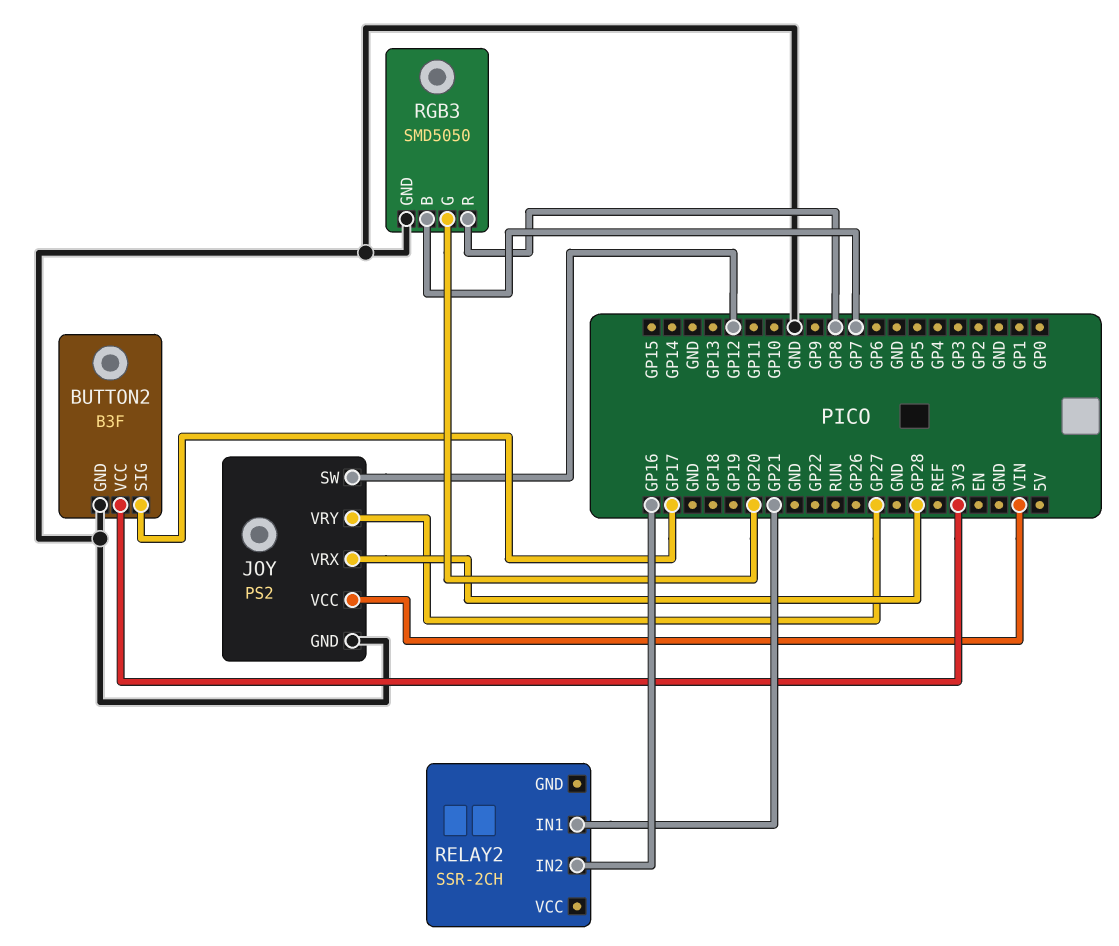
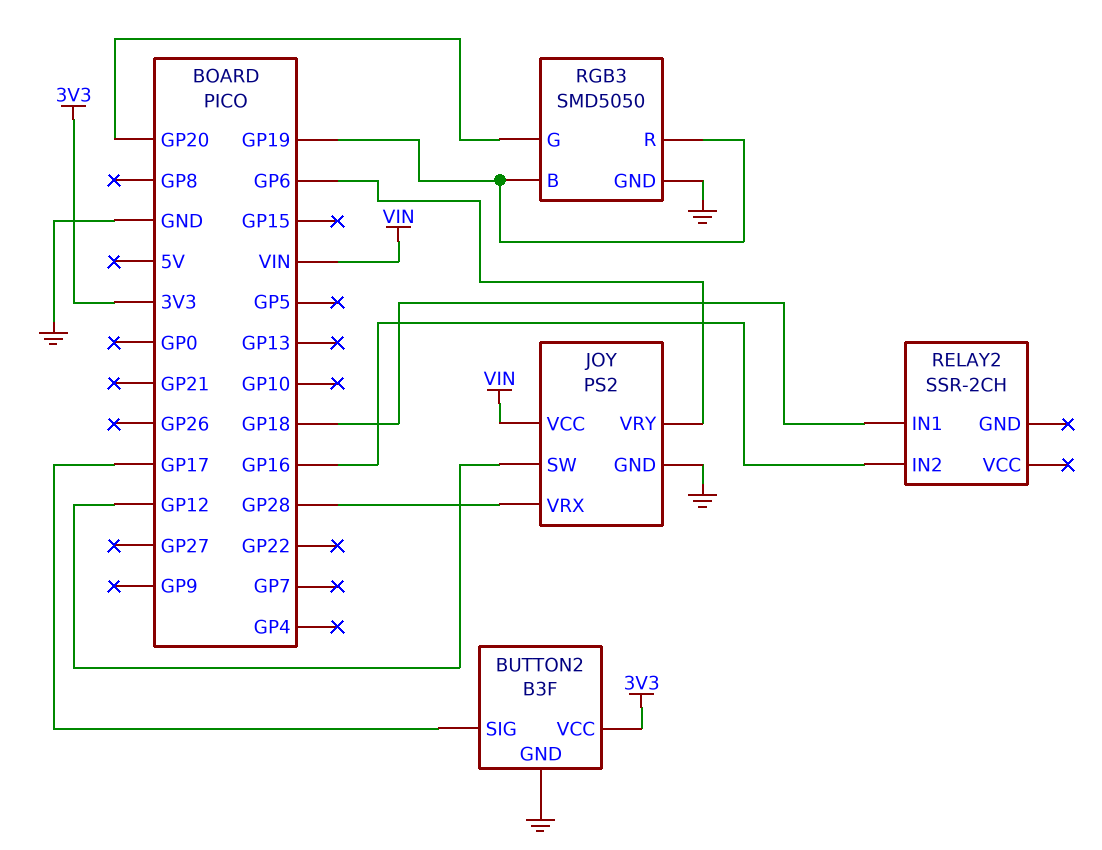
JOY pin VRY: GP27 -> GP6
RELAY2 pin IN1: GP21 -> GP18
RGB3 pin B: GP7 -> GP19
RGB3 pin R: GP8 -> GP19

